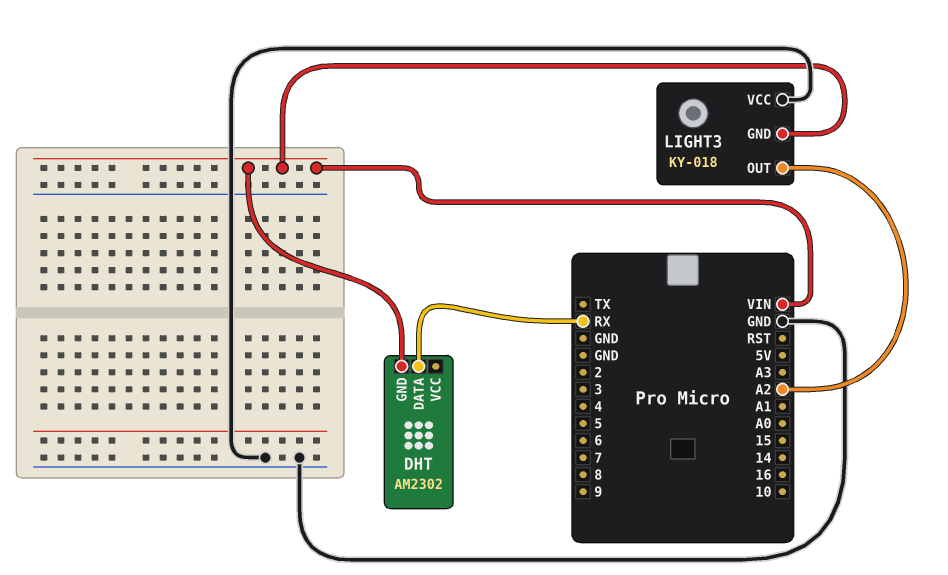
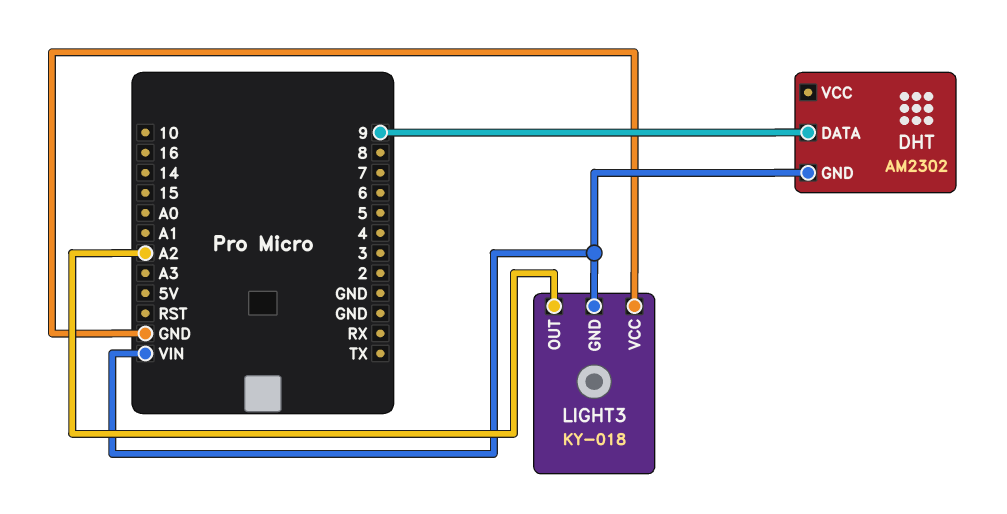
DHT pin DATA: RX -> 9

